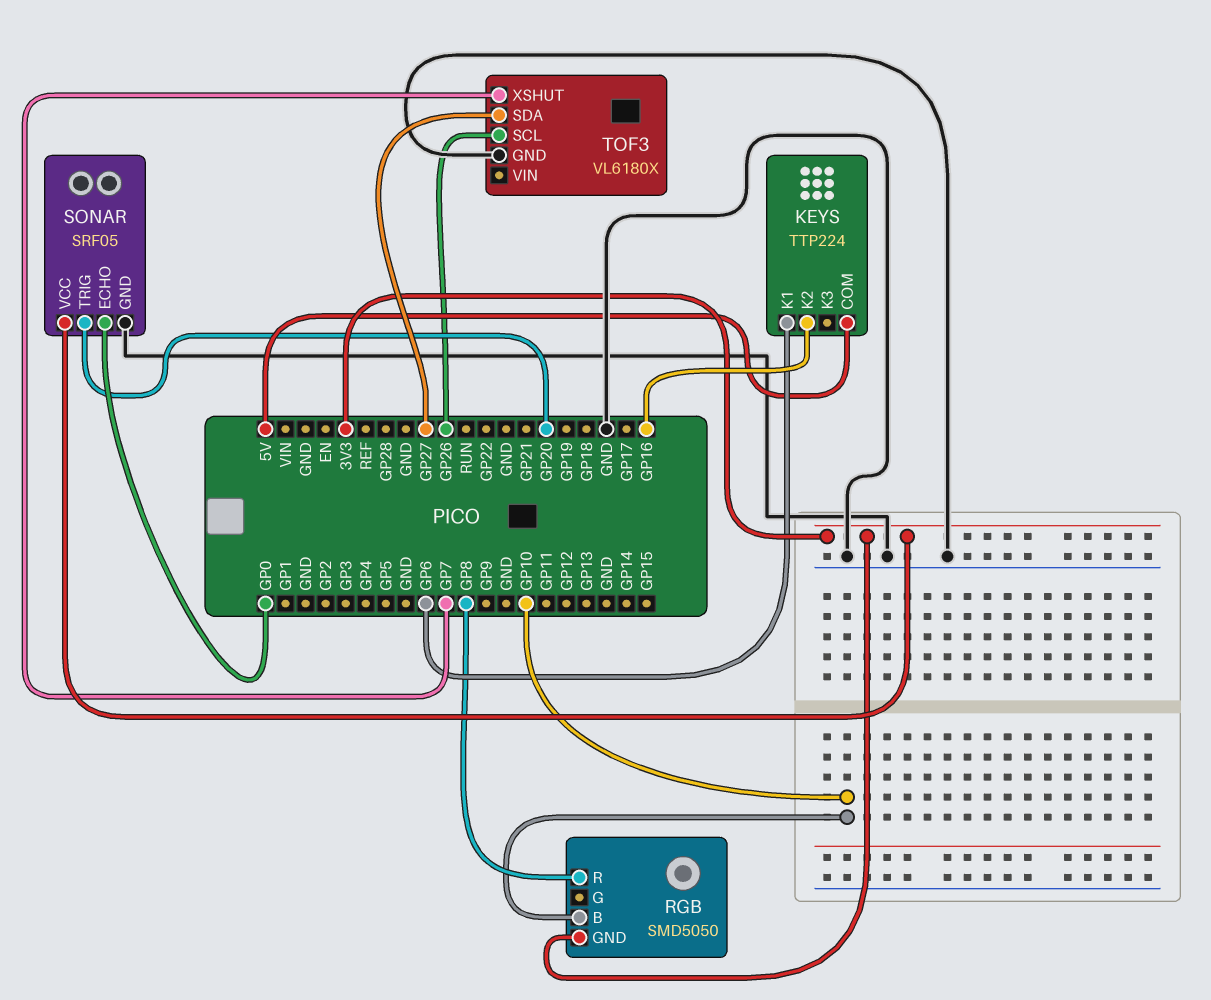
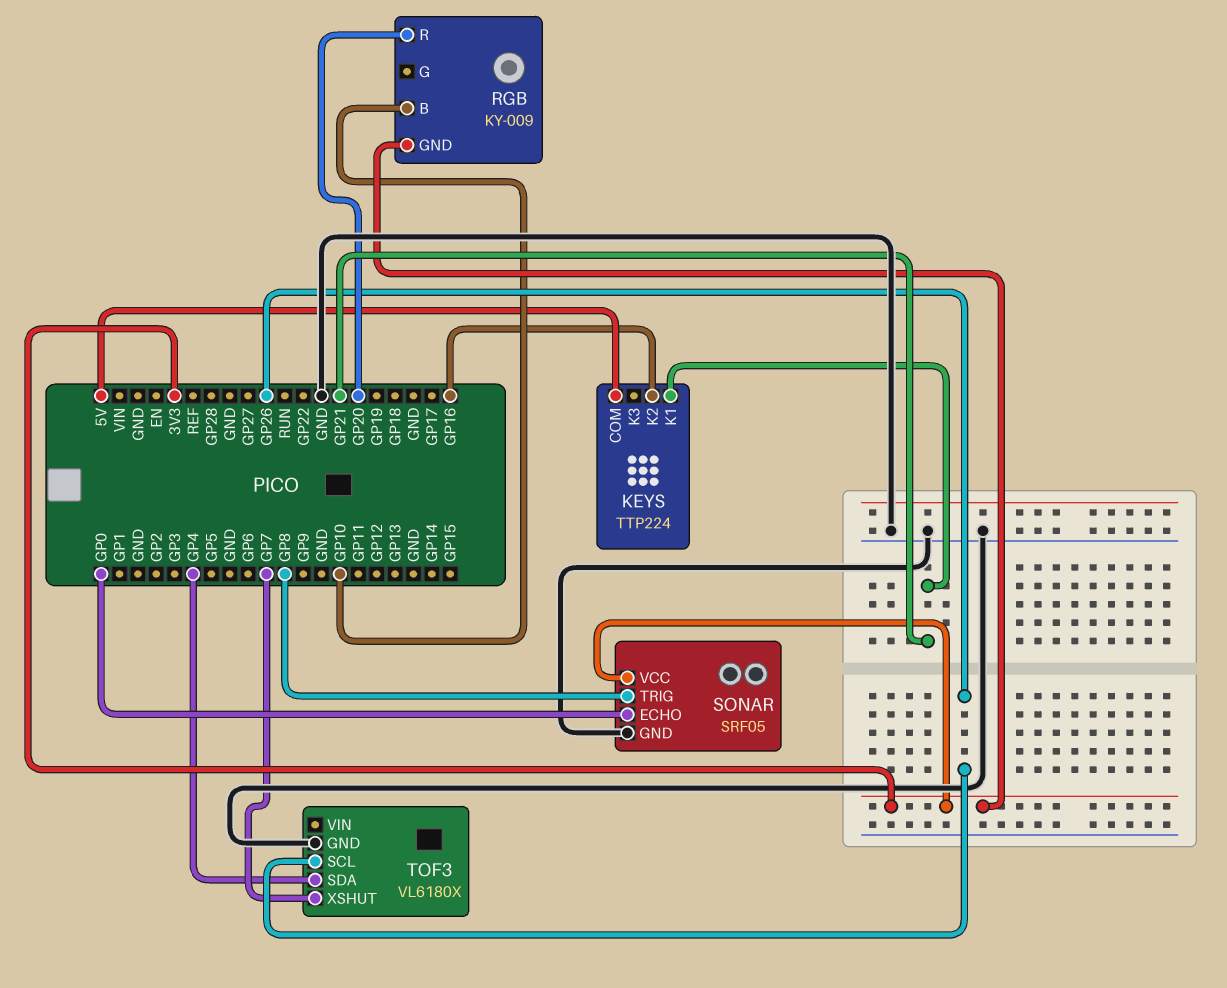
KEYS pin K1: GP6 -> GP21
RGB: SMD5050 -> KY-009
RGB pin R: GP8 -> GP20
SONAR pin TRIG: GP20 -> GP8
TOF3 pin SDA: GP27 -> GP4

